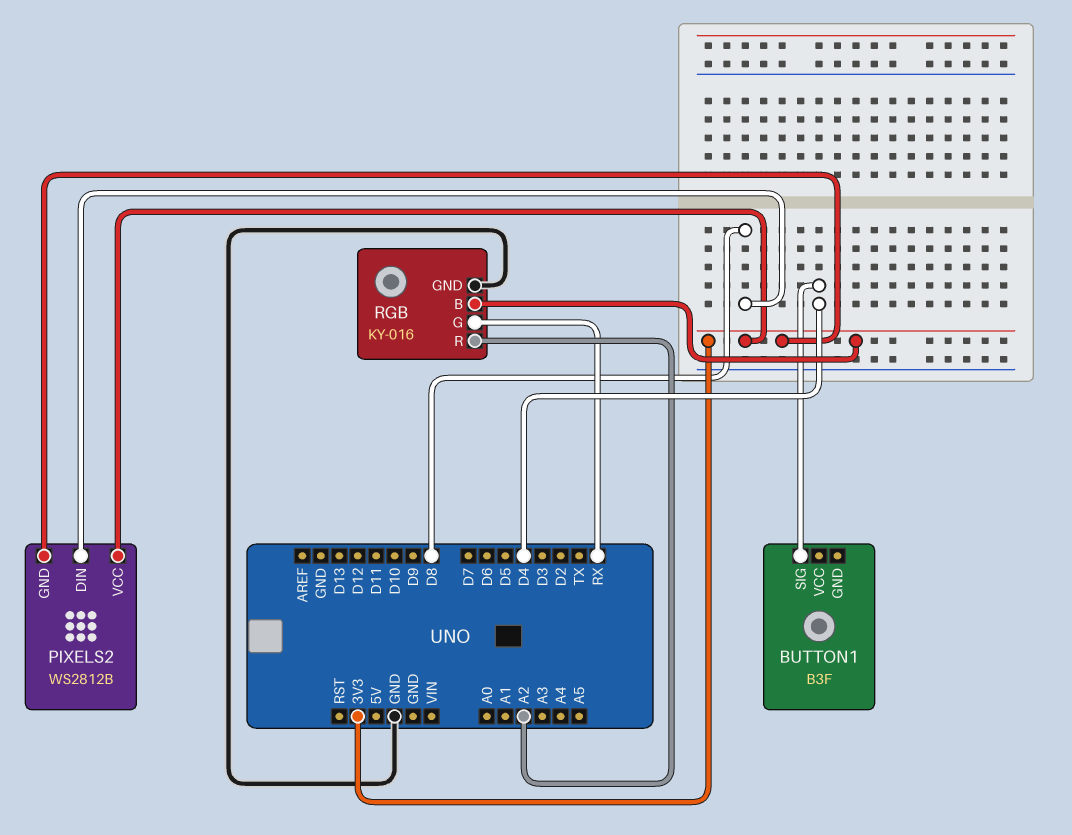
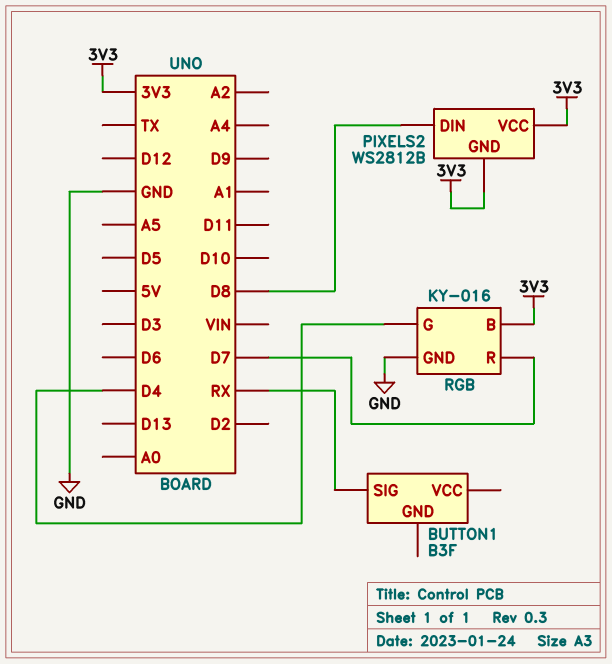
BUTTON1 pin SIG: D4 -> RX
RGB pin G: RX -> D4
RGB pin R: A2 -> D7

